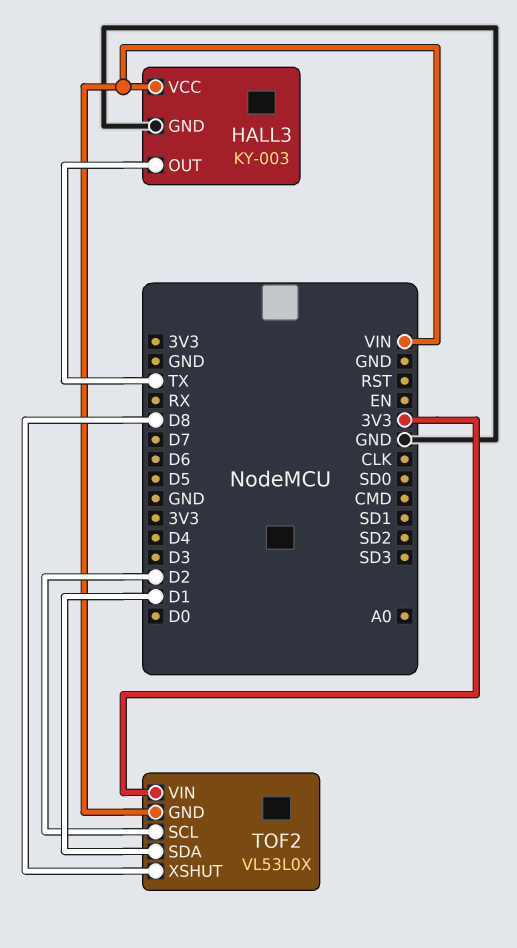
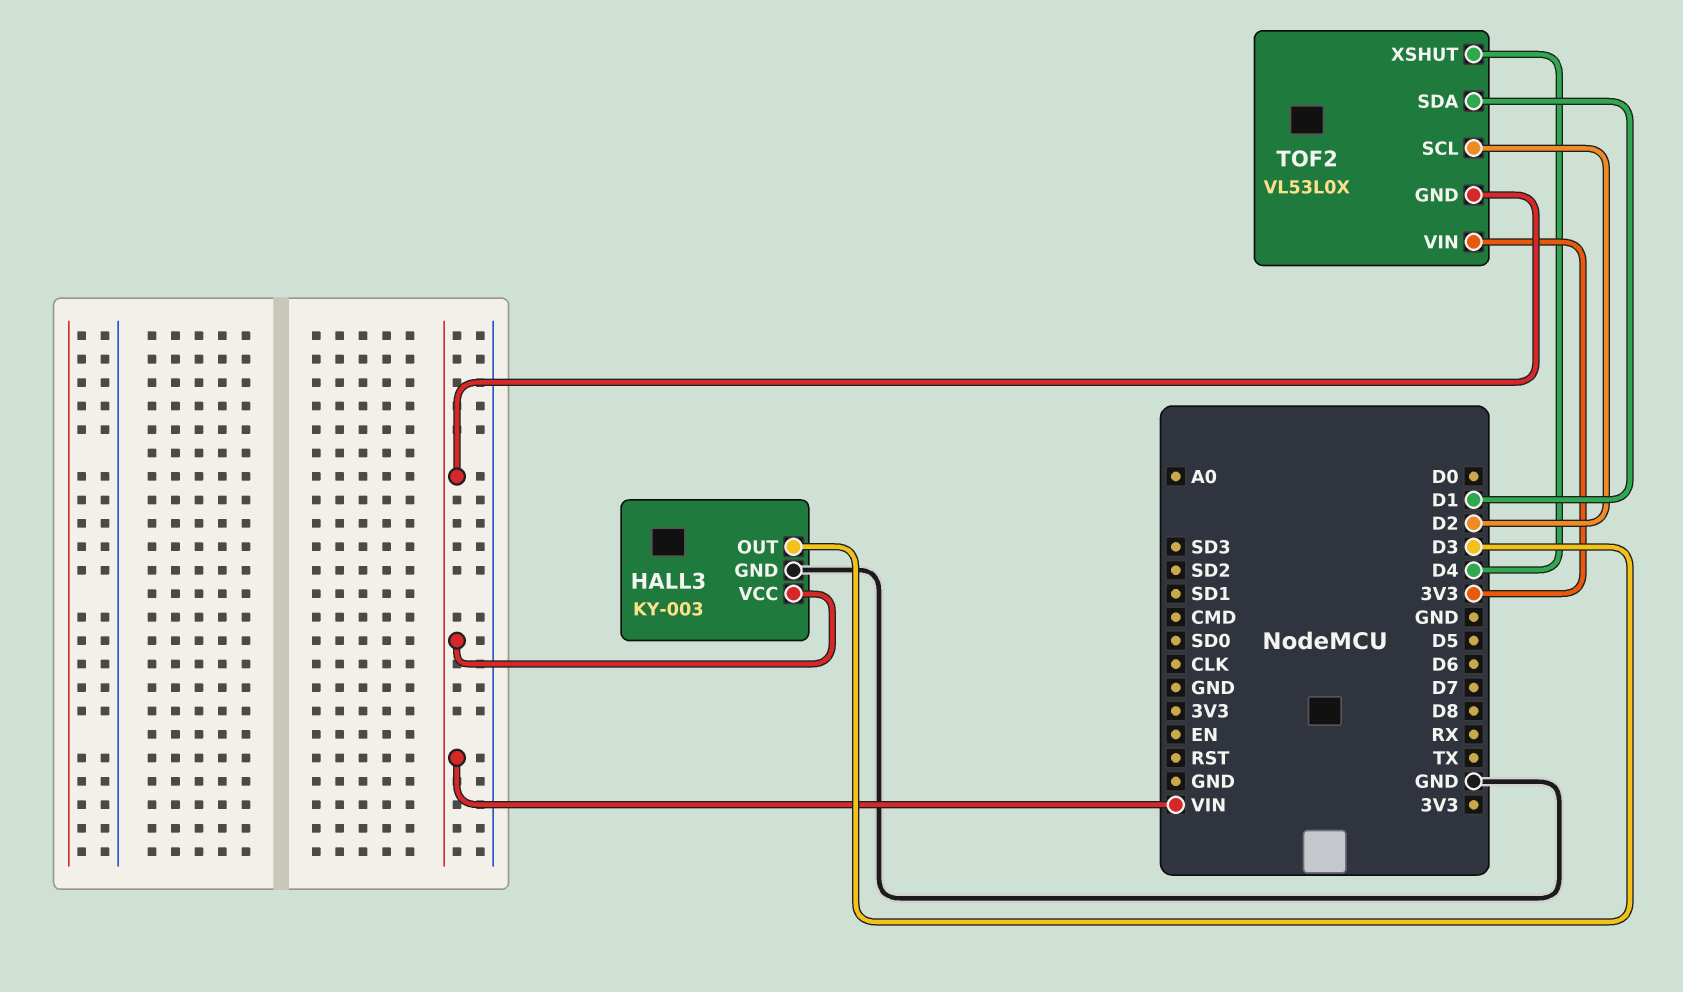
HALL3 pin OUT: TX -> D3
TOF2 pin XSHUT: D8 -> D4

